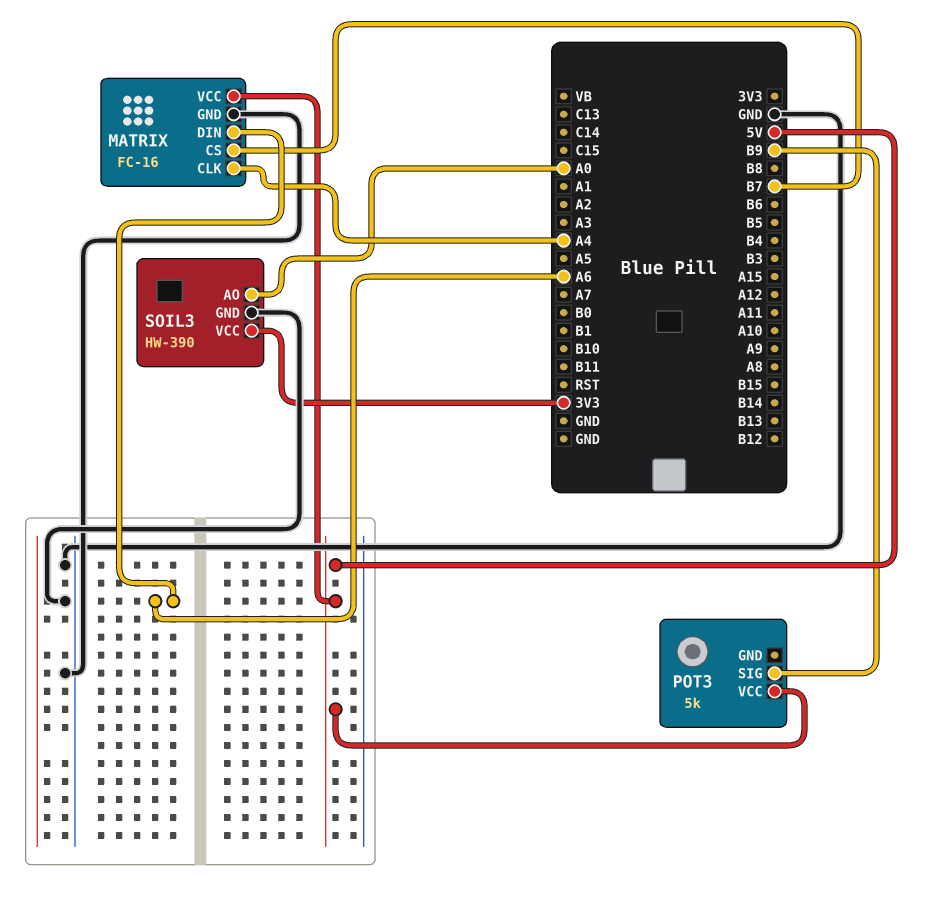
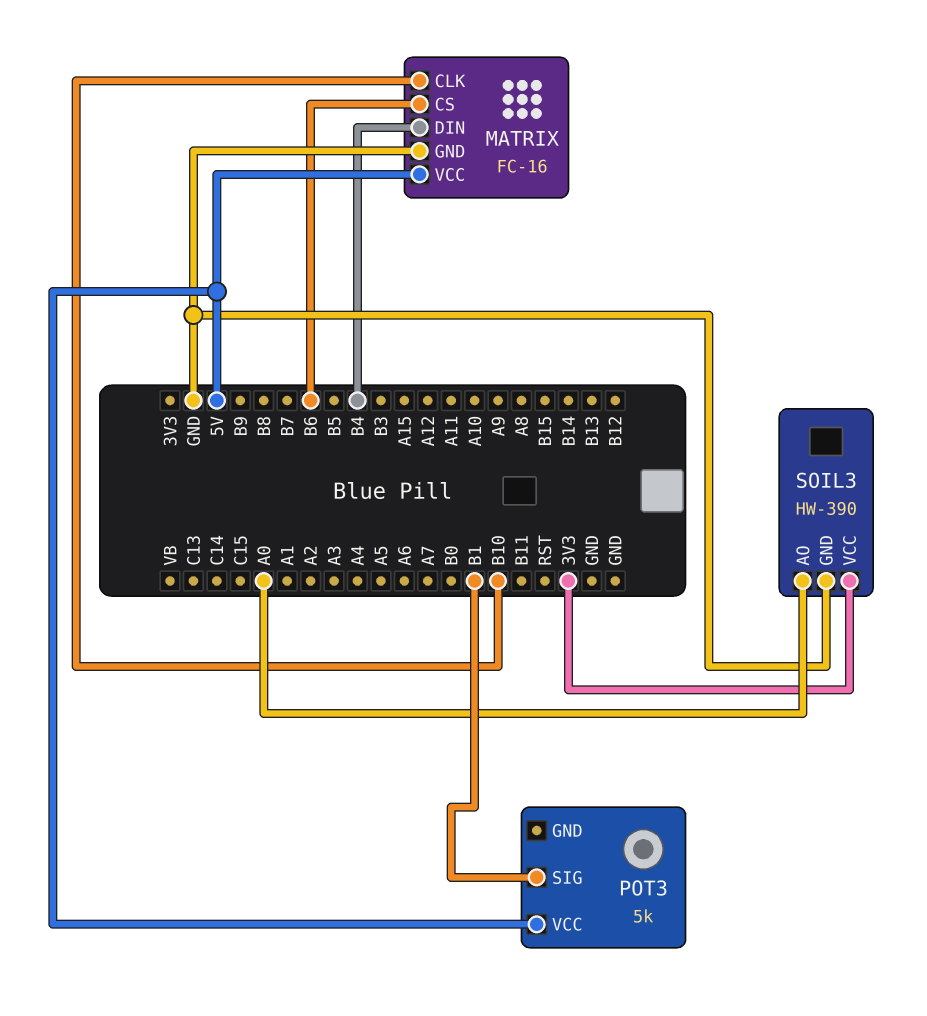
MATRIX pin CLK: A4 -> B10
MATRIX pin CS: B7 -> B6
MATRIX pin DIN: A6 -> B4
POT3 pin SIG: B9 -> B1

